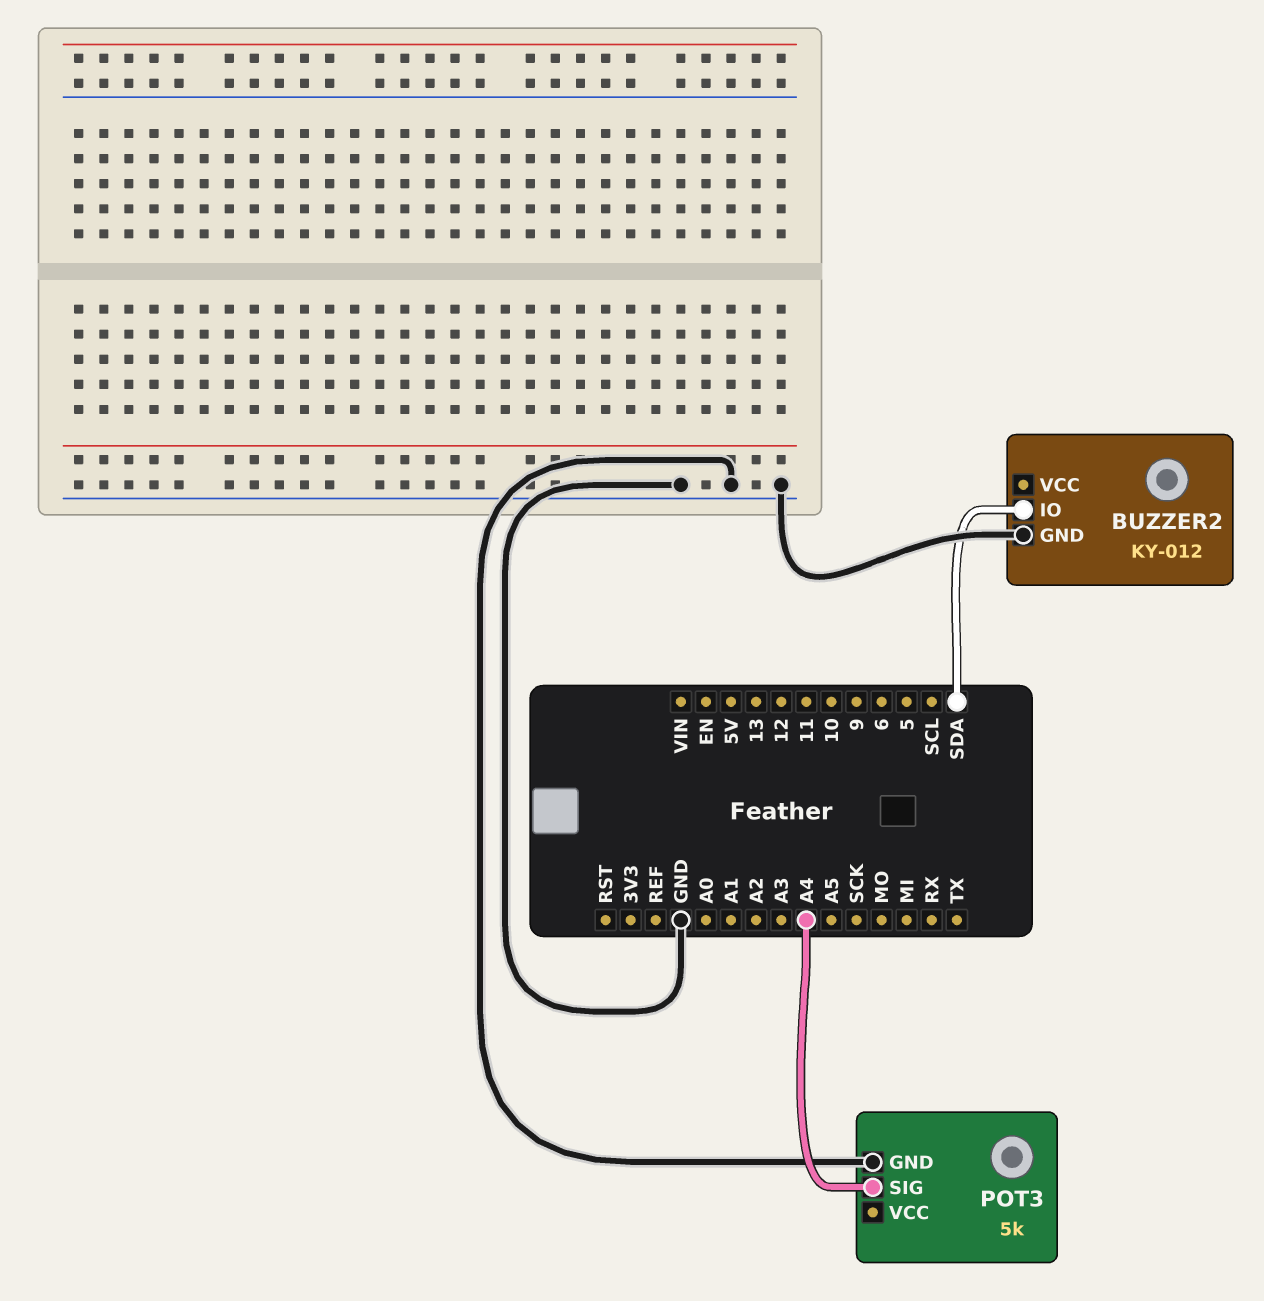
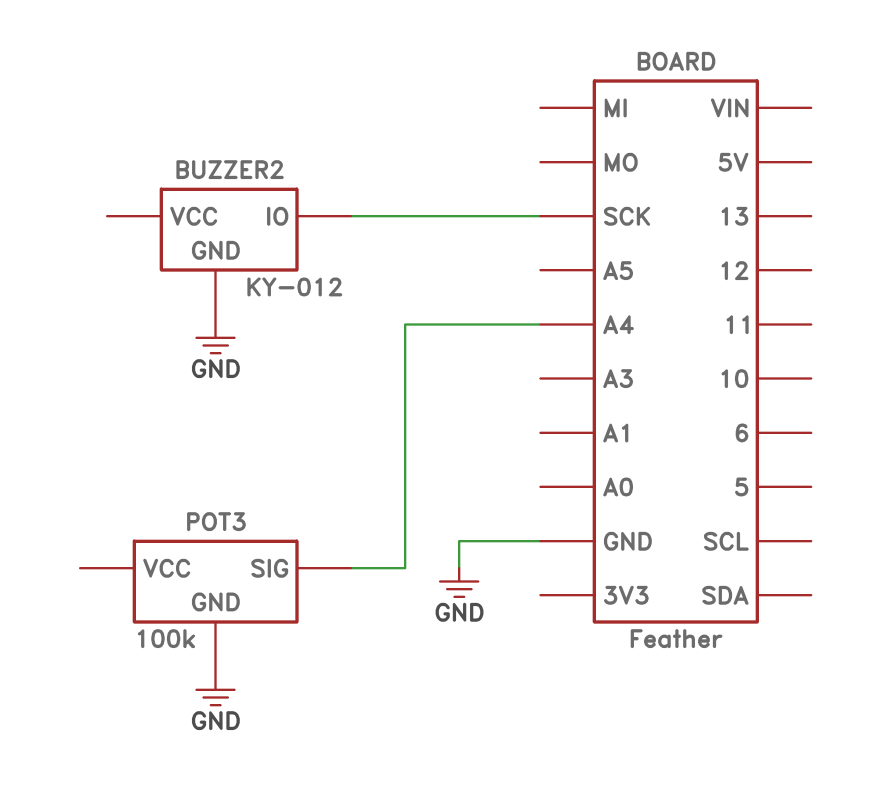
BUZZER2 pin IO: SDA -> SCK
POT3: 5k -> 100k

